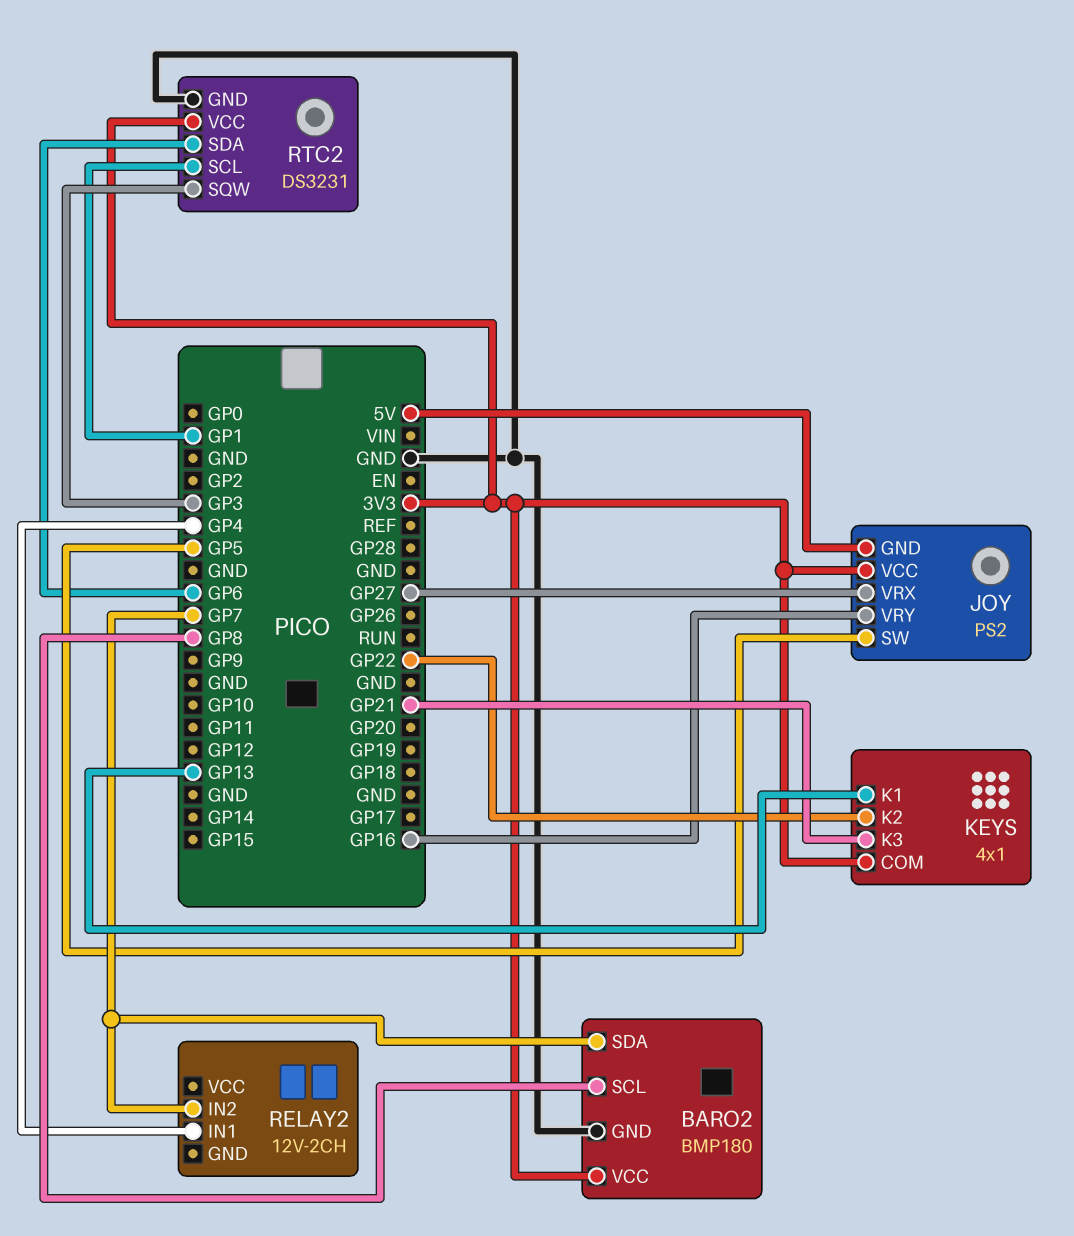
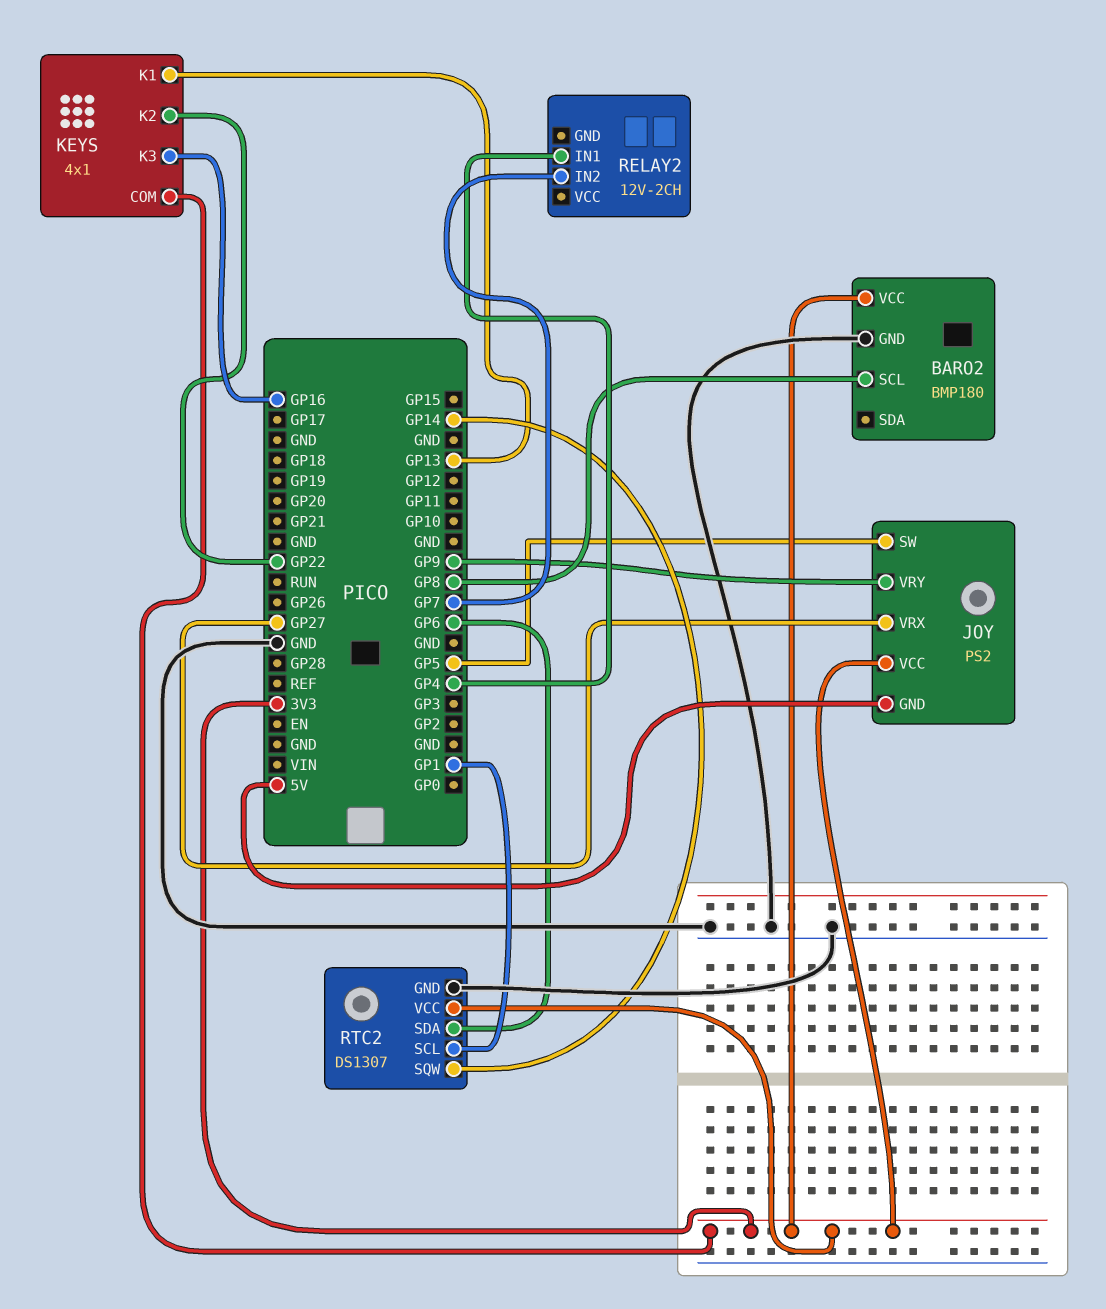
BARO2 pin SDA: GP7 -> none
JOY pin VRY: GP16 -> GP9
KEYS pin K3: GP21 -> GP16
RTC2: DS3231 -> DS1307
RTC2 pin SQW: GP3 -> GP14

